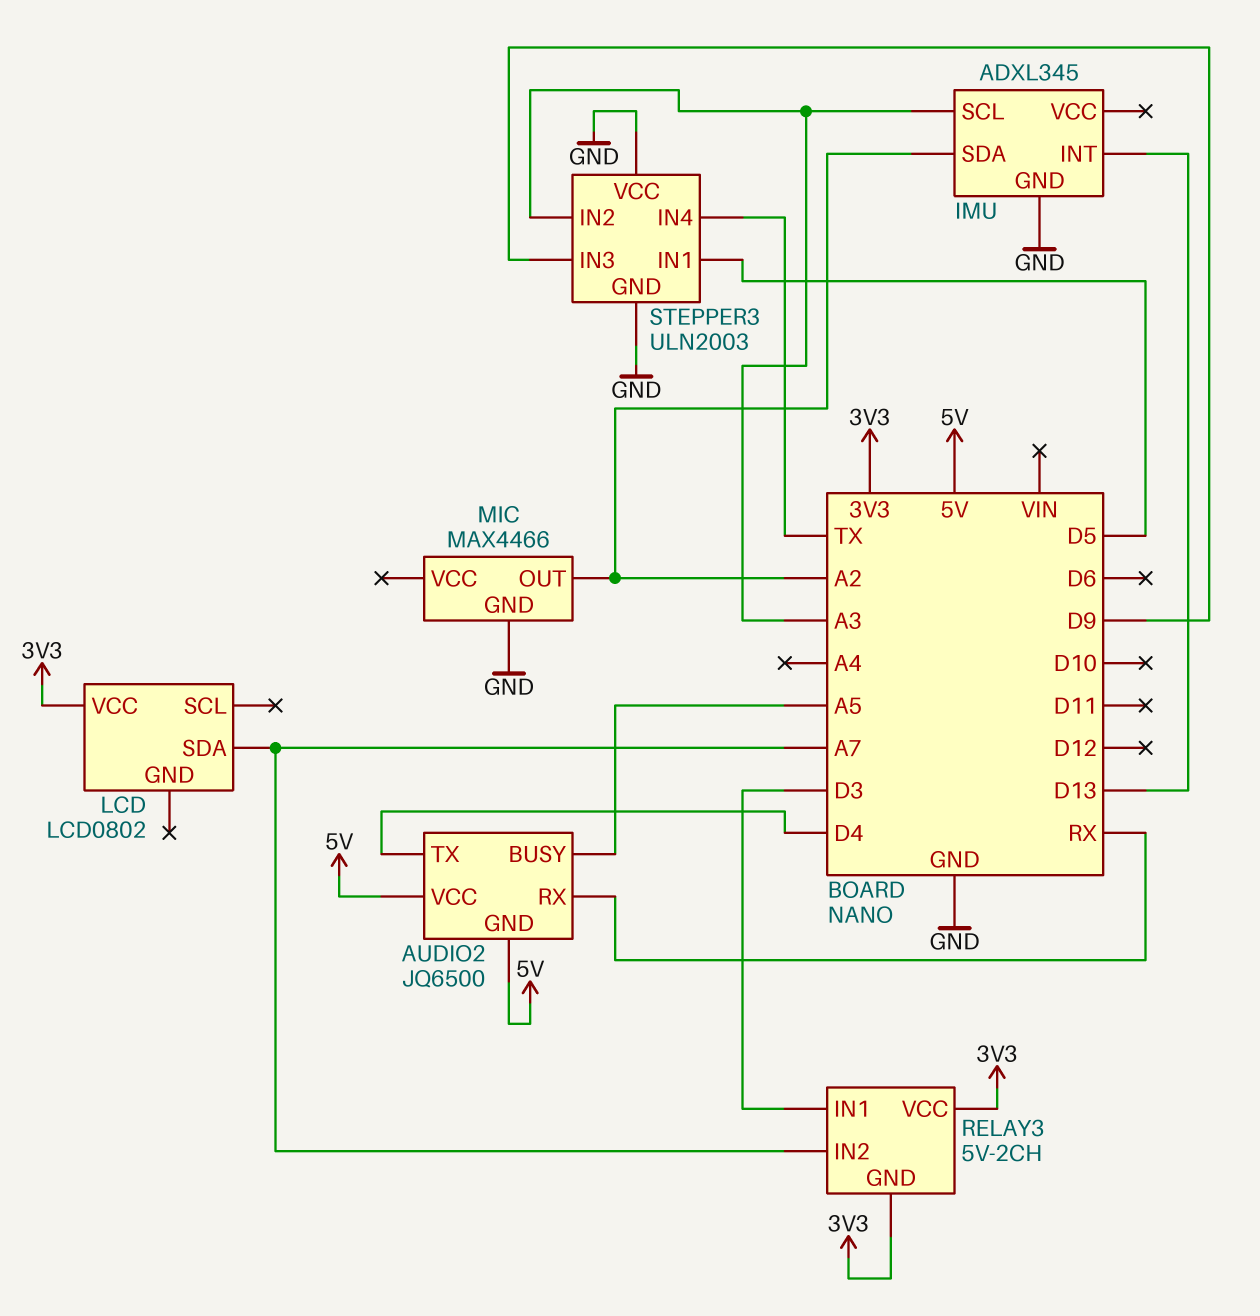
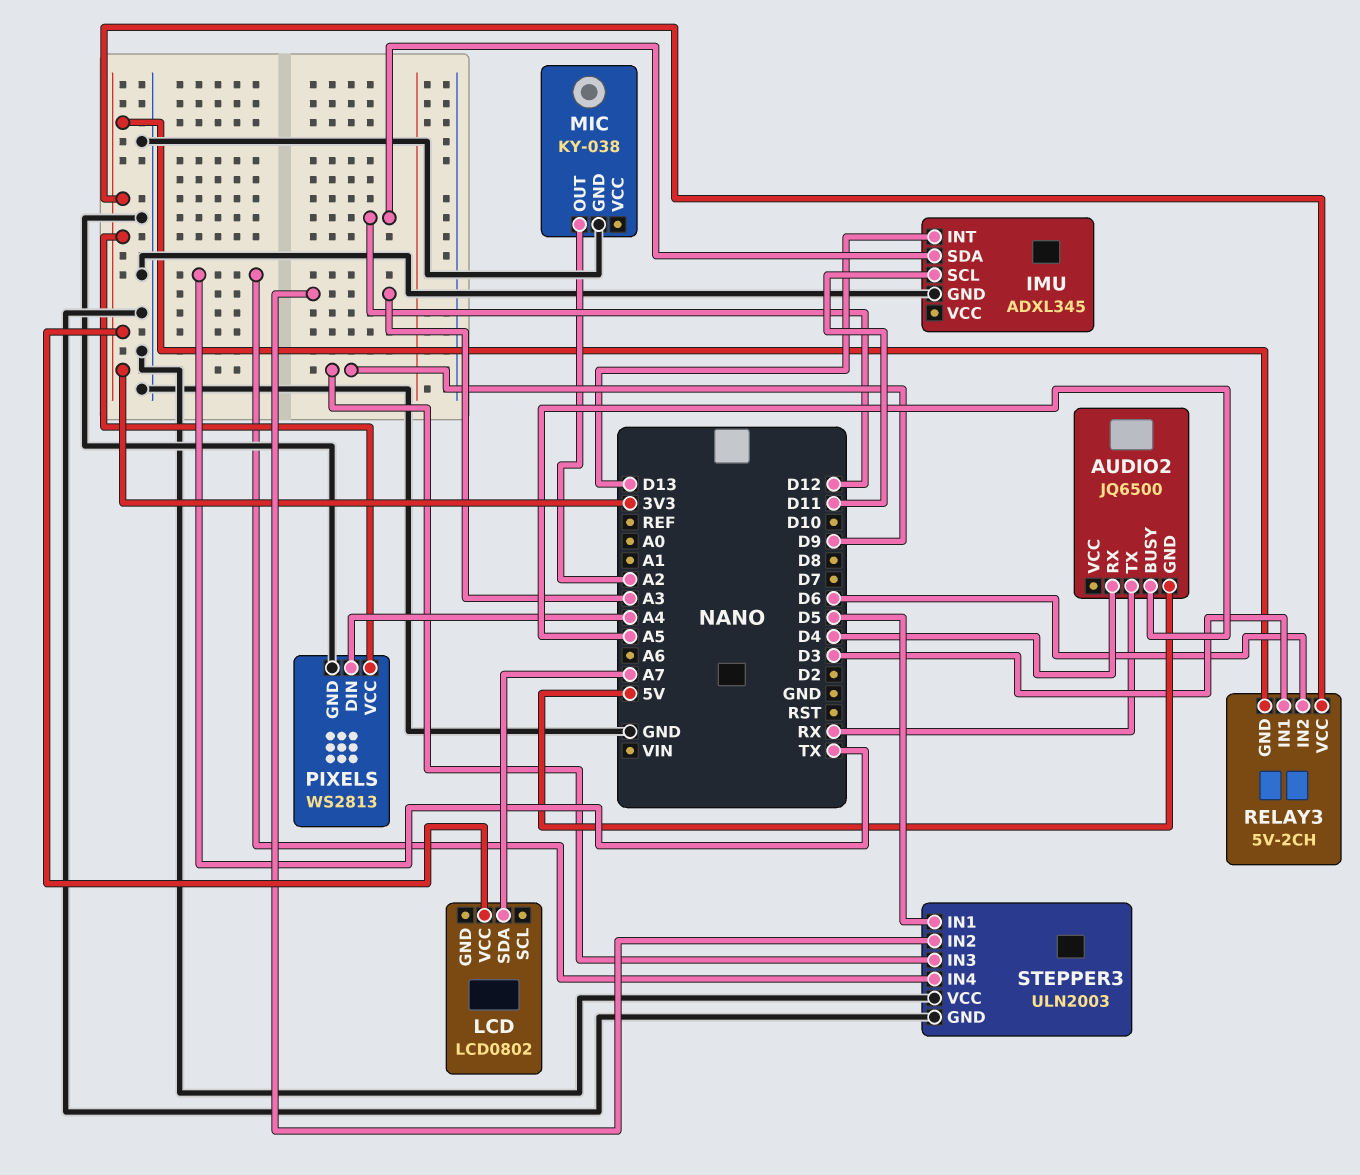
AUDIO2 pin RX: RX -> D4
AUDIO2 pin TX: D4 -> RX
AUDIO2 pin VCC: 5V -> none
IMU pin SCL: A3 -> D11
IMU pin SDA: A2 -> D12
MIC: MAX4466 -> KY-038
PIXELS: none -> WS2813
PIXELS pin DIN: none -> A4
PIXELS pin GND: none -> GND
PIXELS pin VCC: none -> 3V3
RELAY3 pin IN2: A7 -> D6

